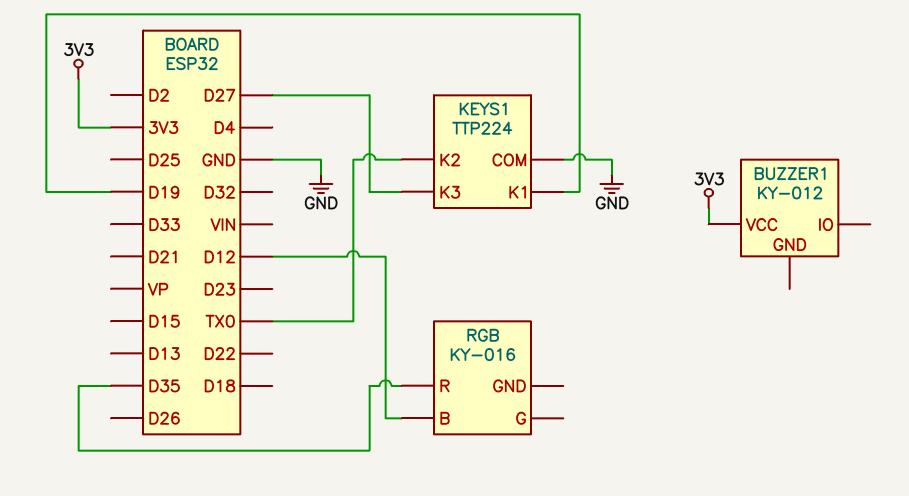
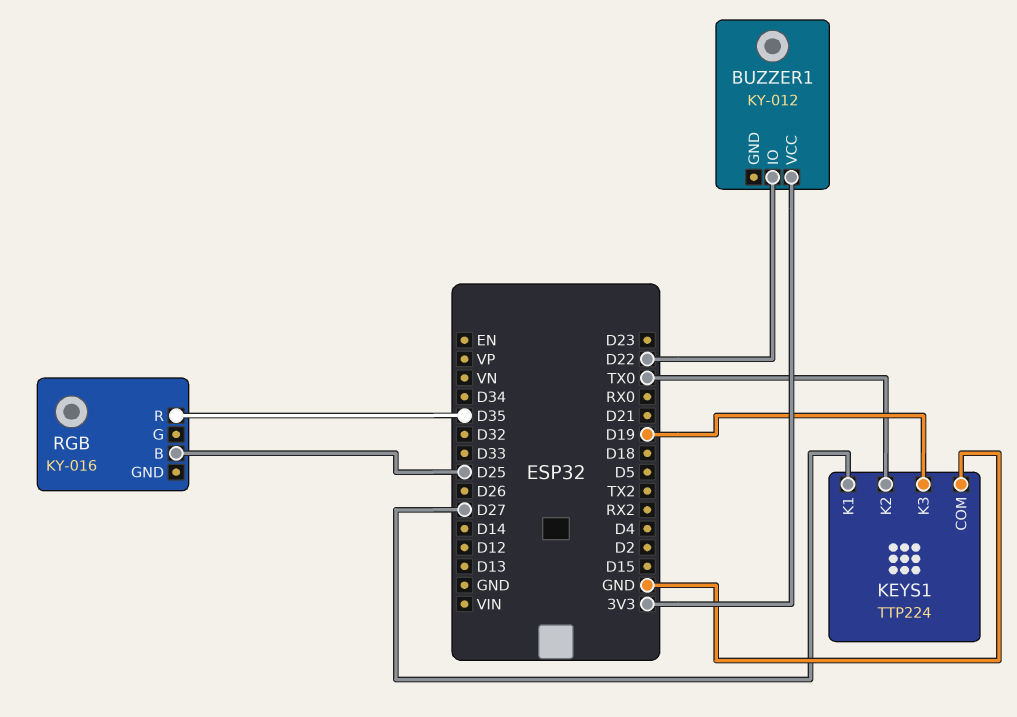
BUZZER1 pin IO: none -> D22
KEYS1 pin K1: D19 -> D27
KEYS1 pin K3: D27 -> D19
RGB pin B: D12 -> D25

